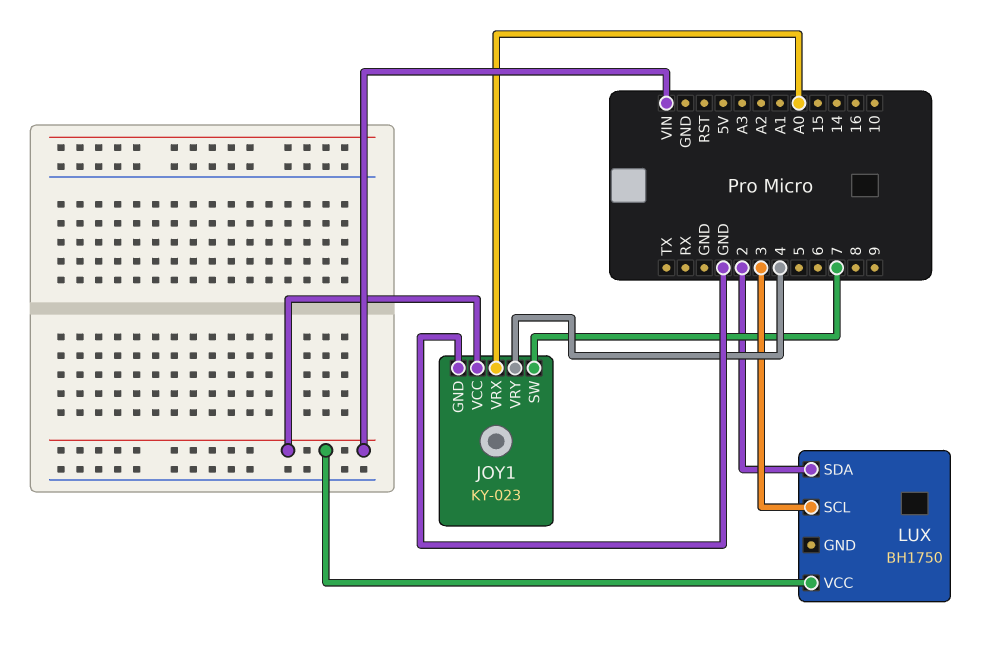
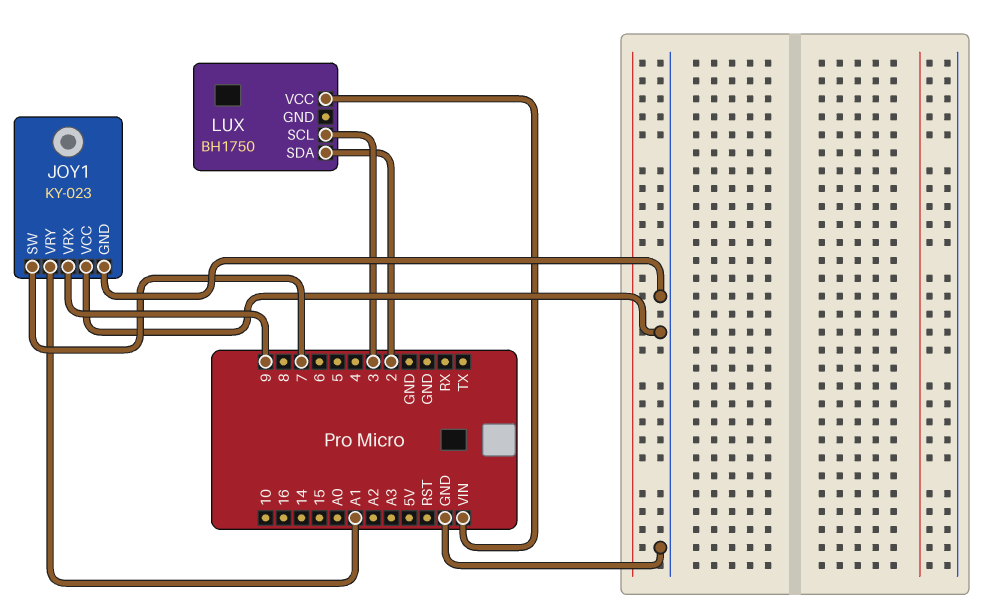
JOY1 pin VCC: VIN -> GND
JOY1 pin VRX: A0 -> 9
JOY1 pin VRY: 4 -> A1

